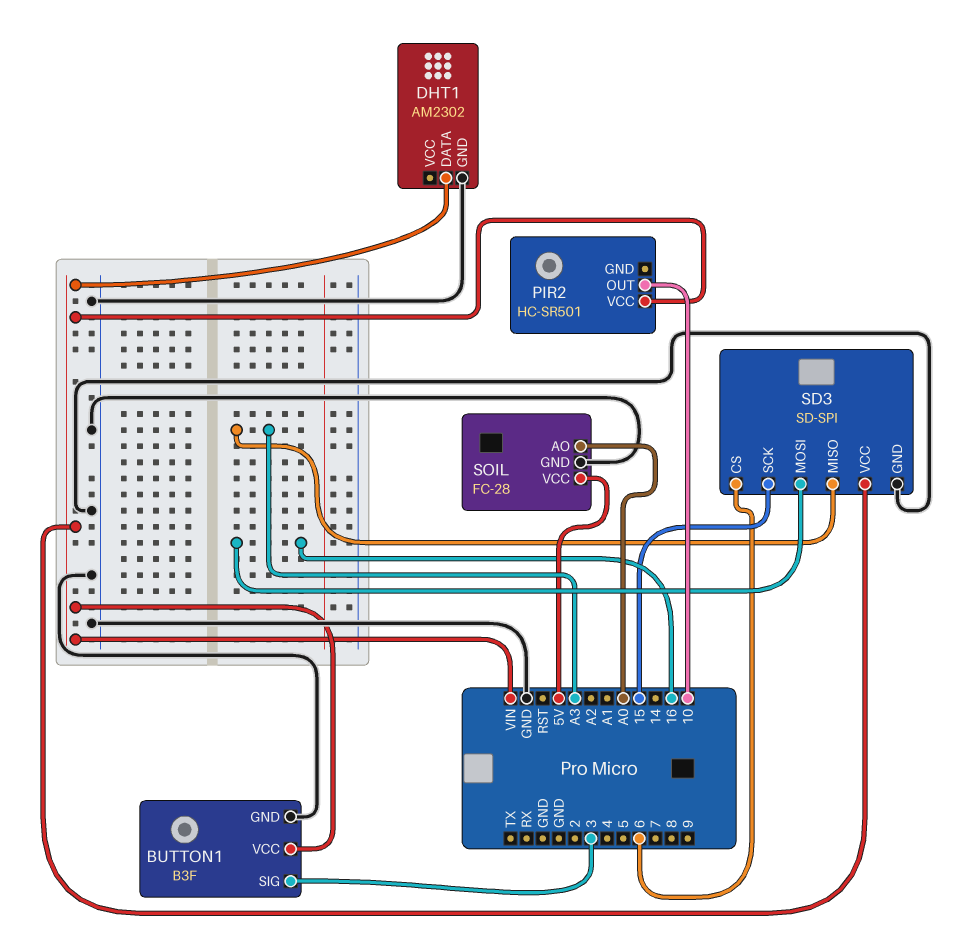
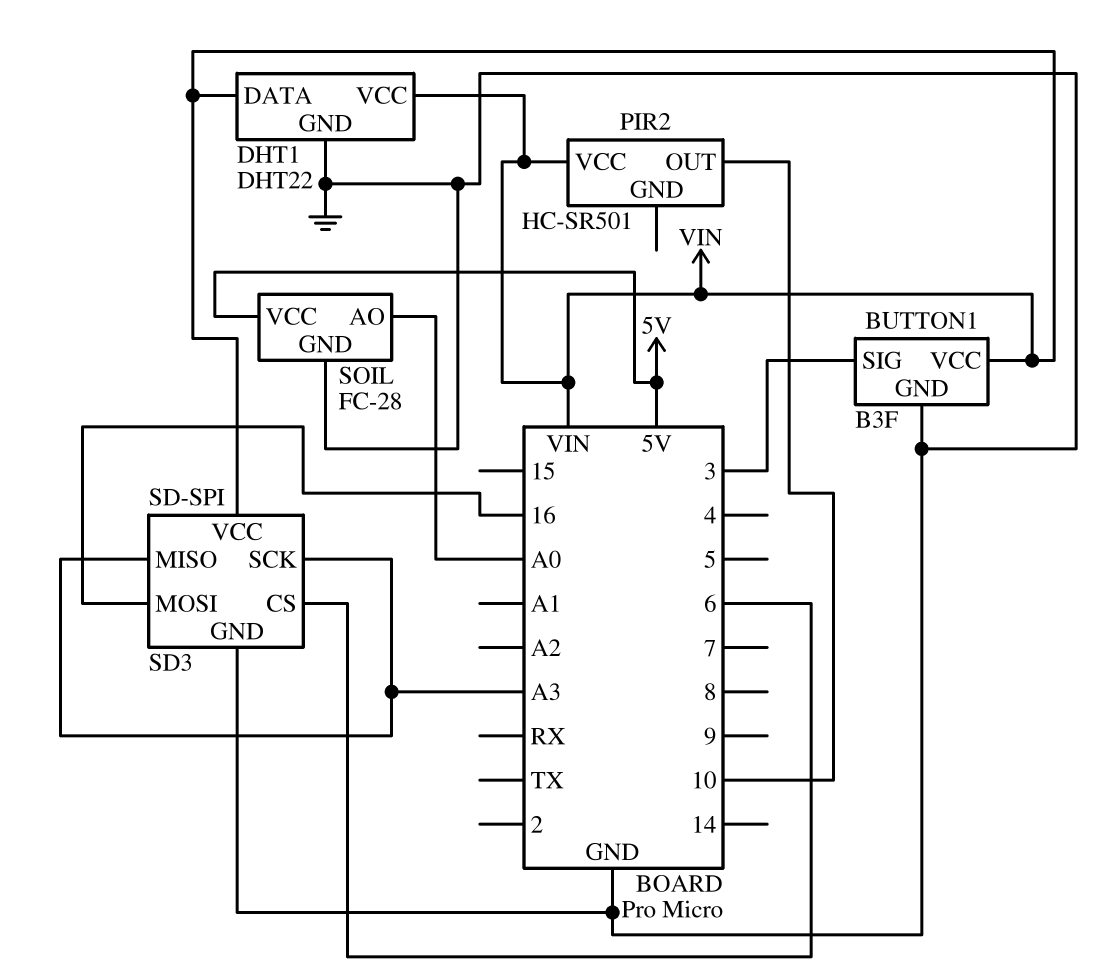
DHT1: AM2302 -> DHT22
DHT1 pin VCC: none -> VIN
SD3 pin SCK: 15 -> A3

